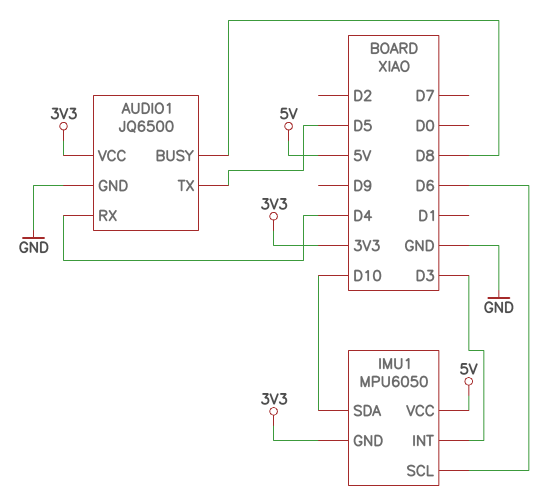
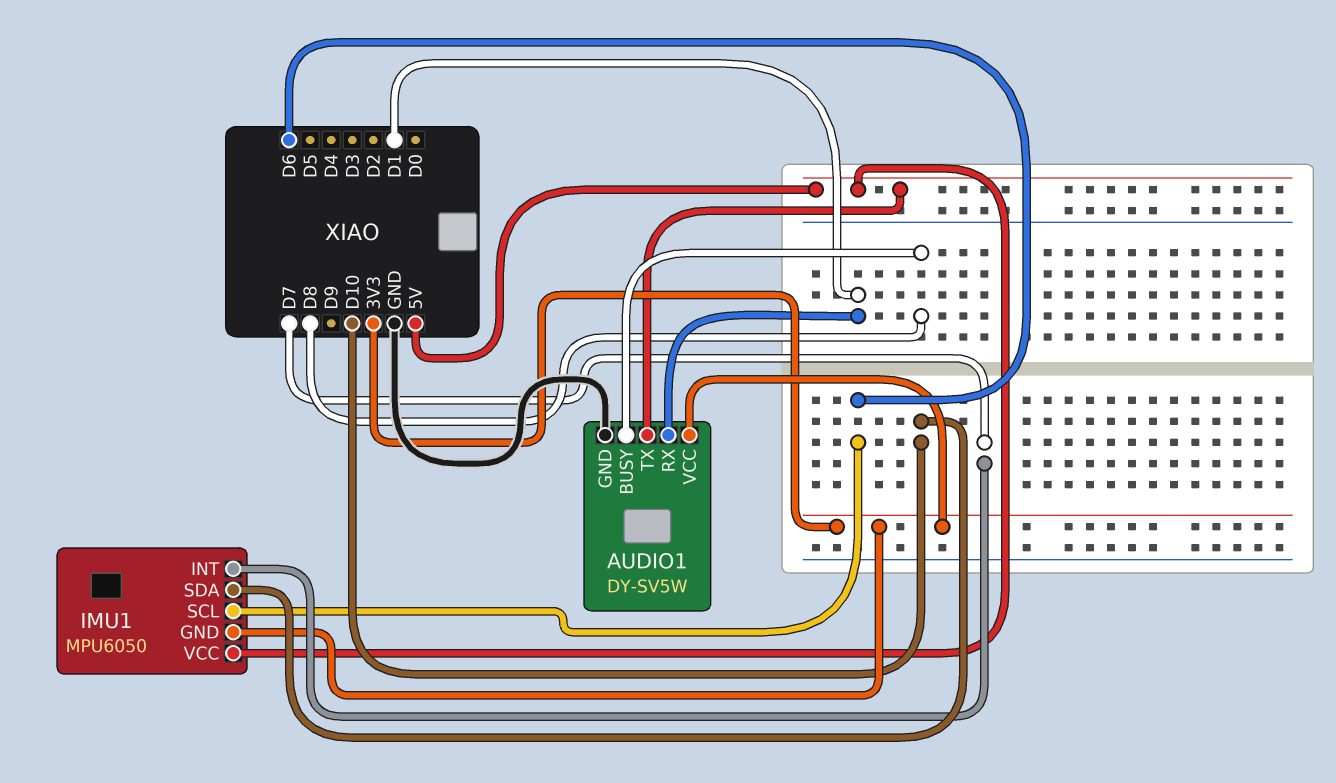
AUDIO1: JQ6500 -> DY-SV5W
AUDIO1 pin RX: D4 -> D1
AUDIO1 pin TX: D5 -> 5V
IMU1 pin INT: D3 -> D7

